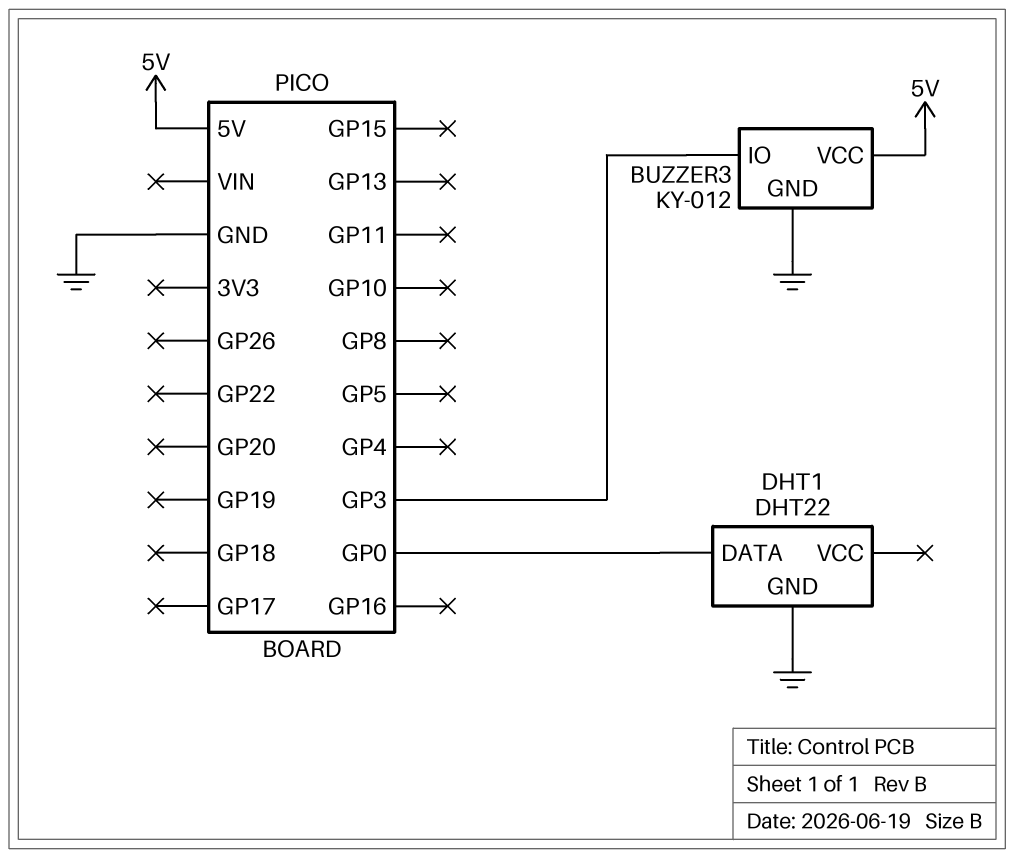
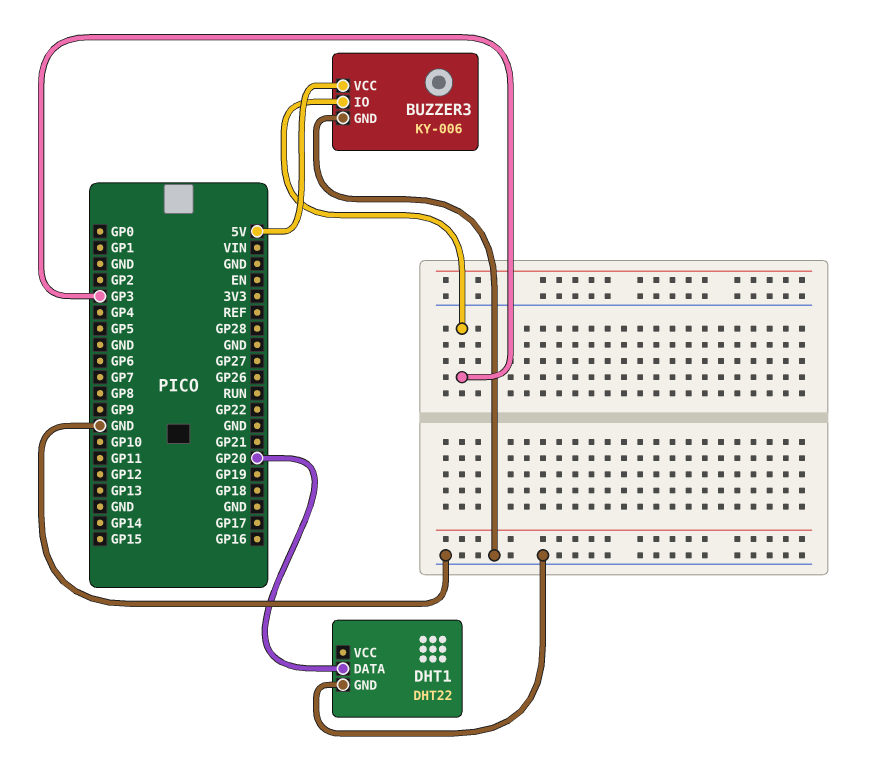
BUZZER3: KY-012 -> KY-006
DHT1 pin DATA: GP0 -> GP20

